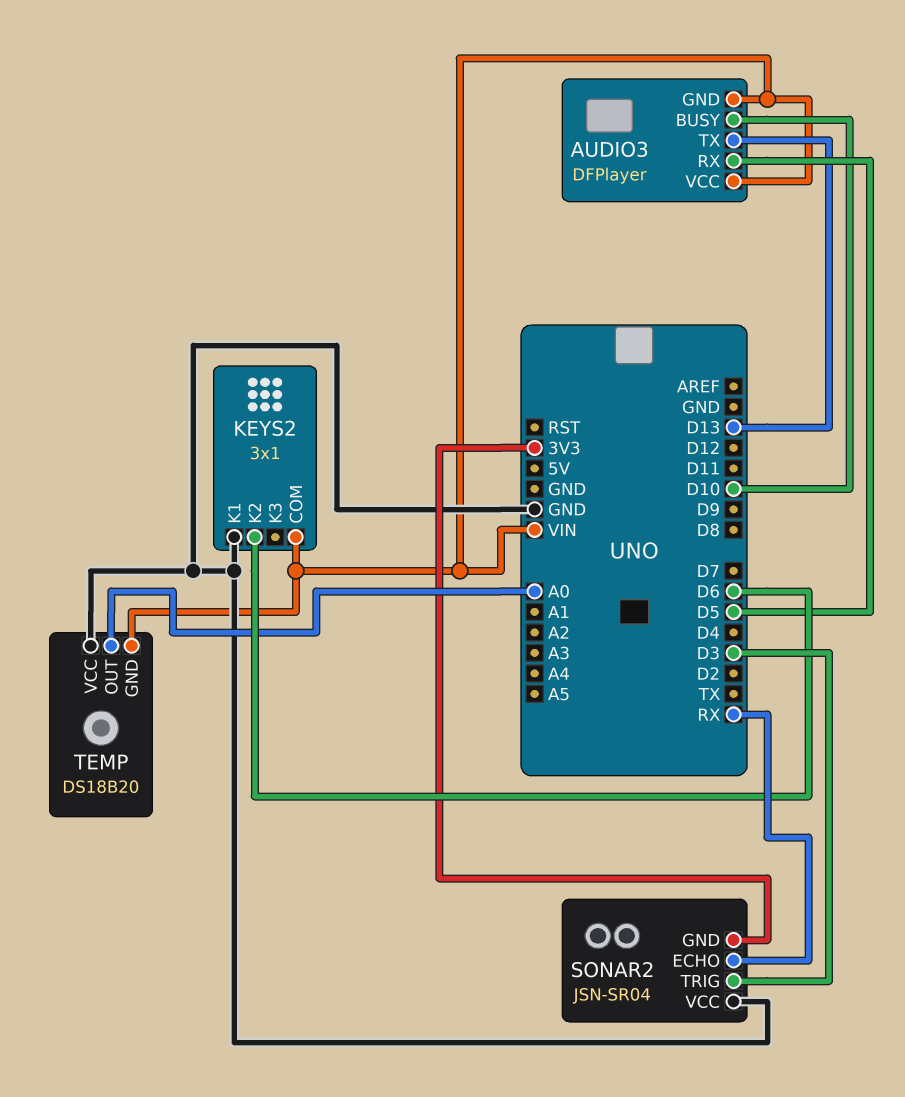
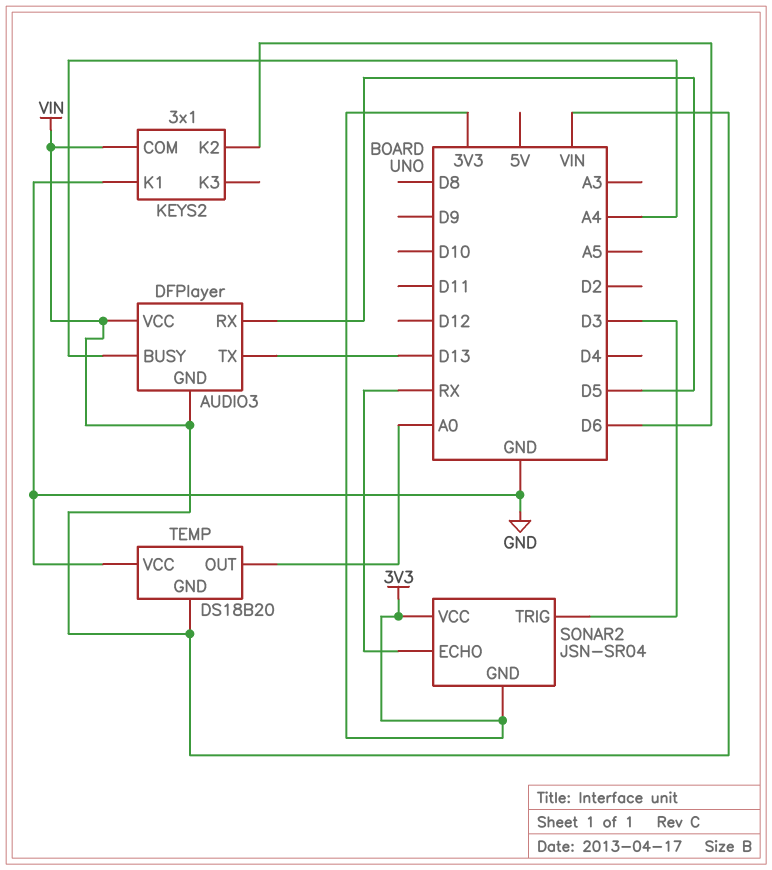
AUDIO3 pin BUSY: D10 -> A4
SONAR2 pin VCC: GND -> 3V3

